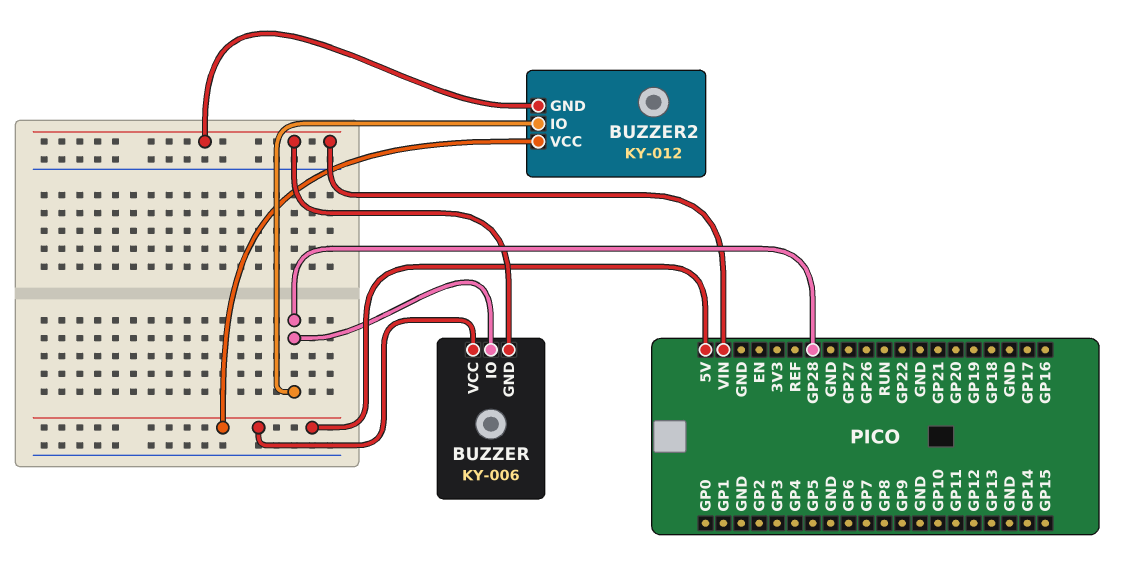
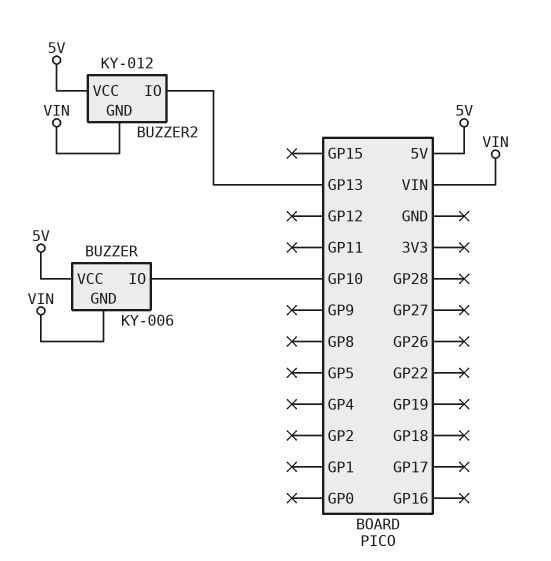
BUZZER pin IO: GP28 -> GP10
BUZZER2 pin IO: GP28 -> GP13

